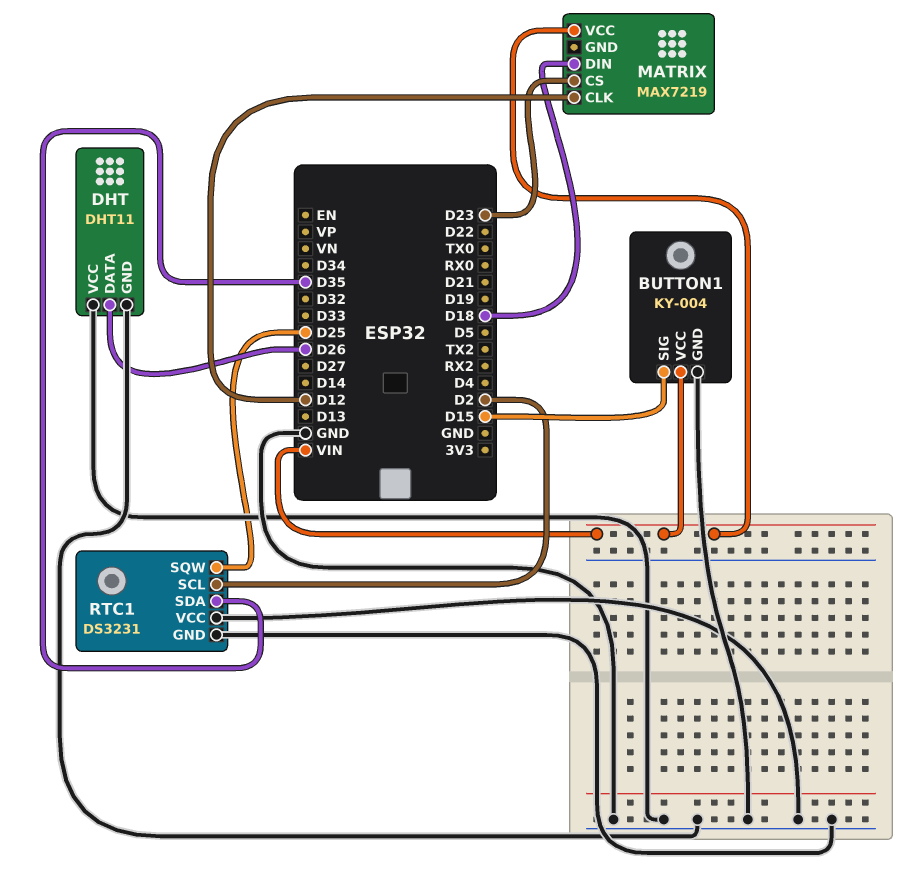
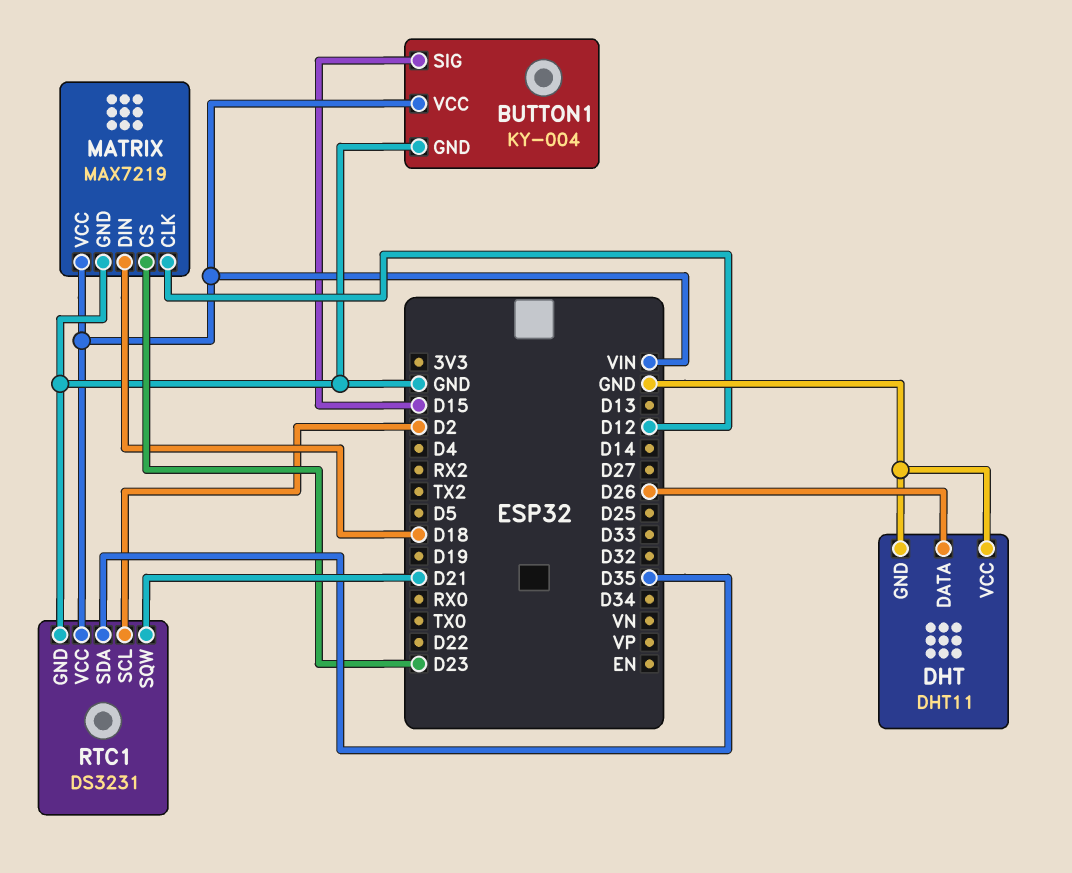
MATRIX pin GND: none -> GND
RTC1 pin SQW: D25 -> D21
RTC1 pin VCC: GND -> VIN

